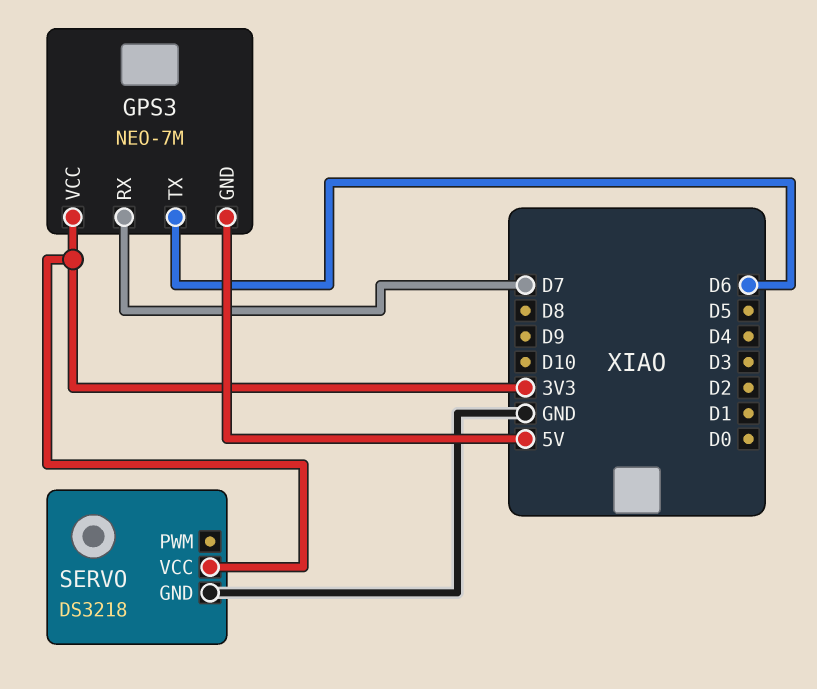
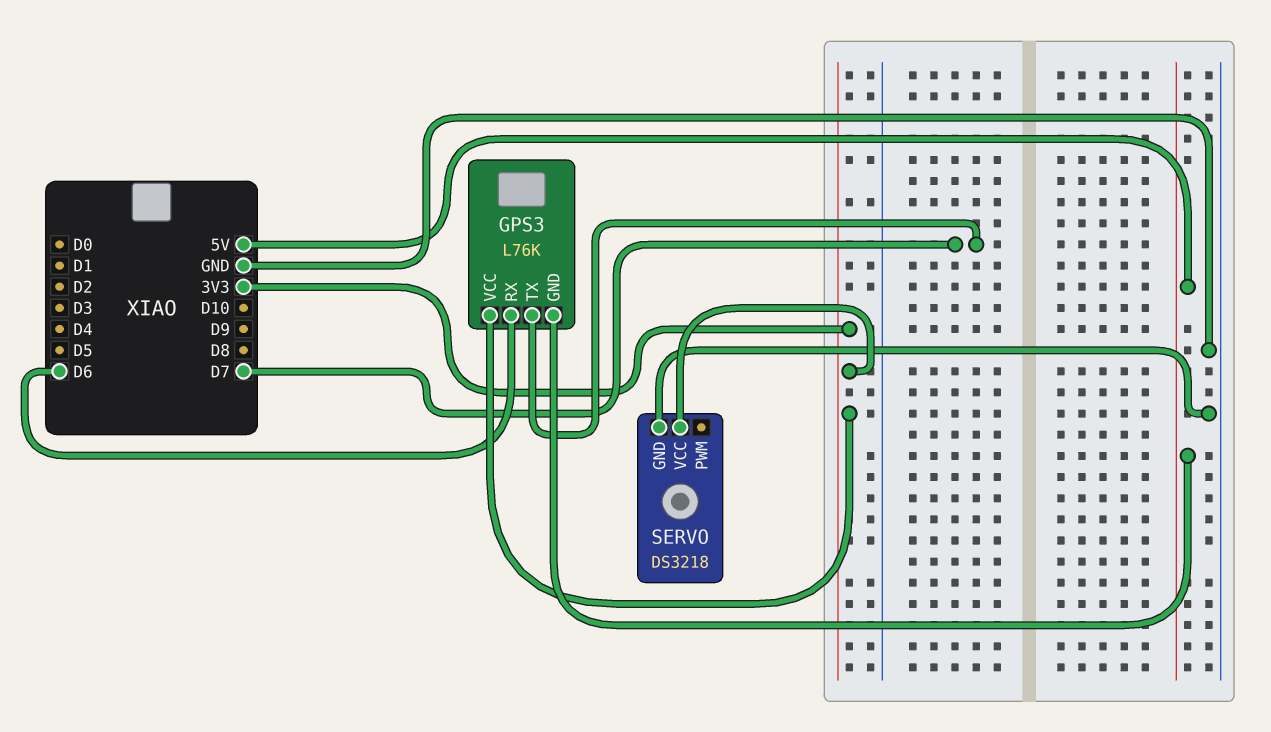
GPS3: NEO-7M -> L76K
GPS3 pin RX: D7 -> D6
GPS3 pin TX: D6 -> D7

